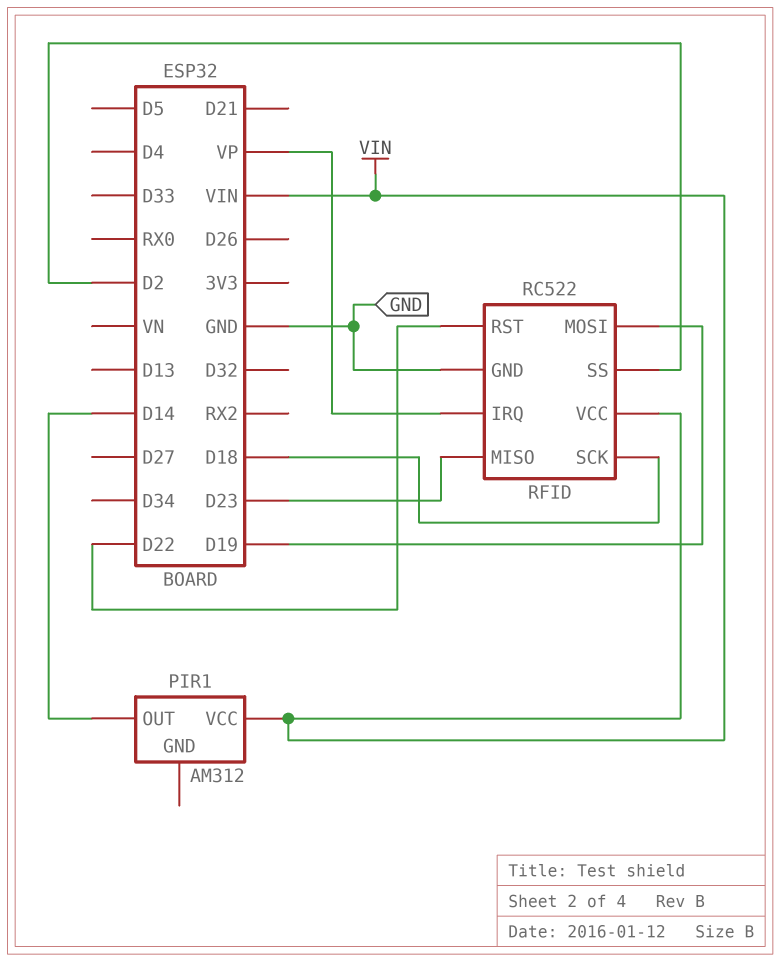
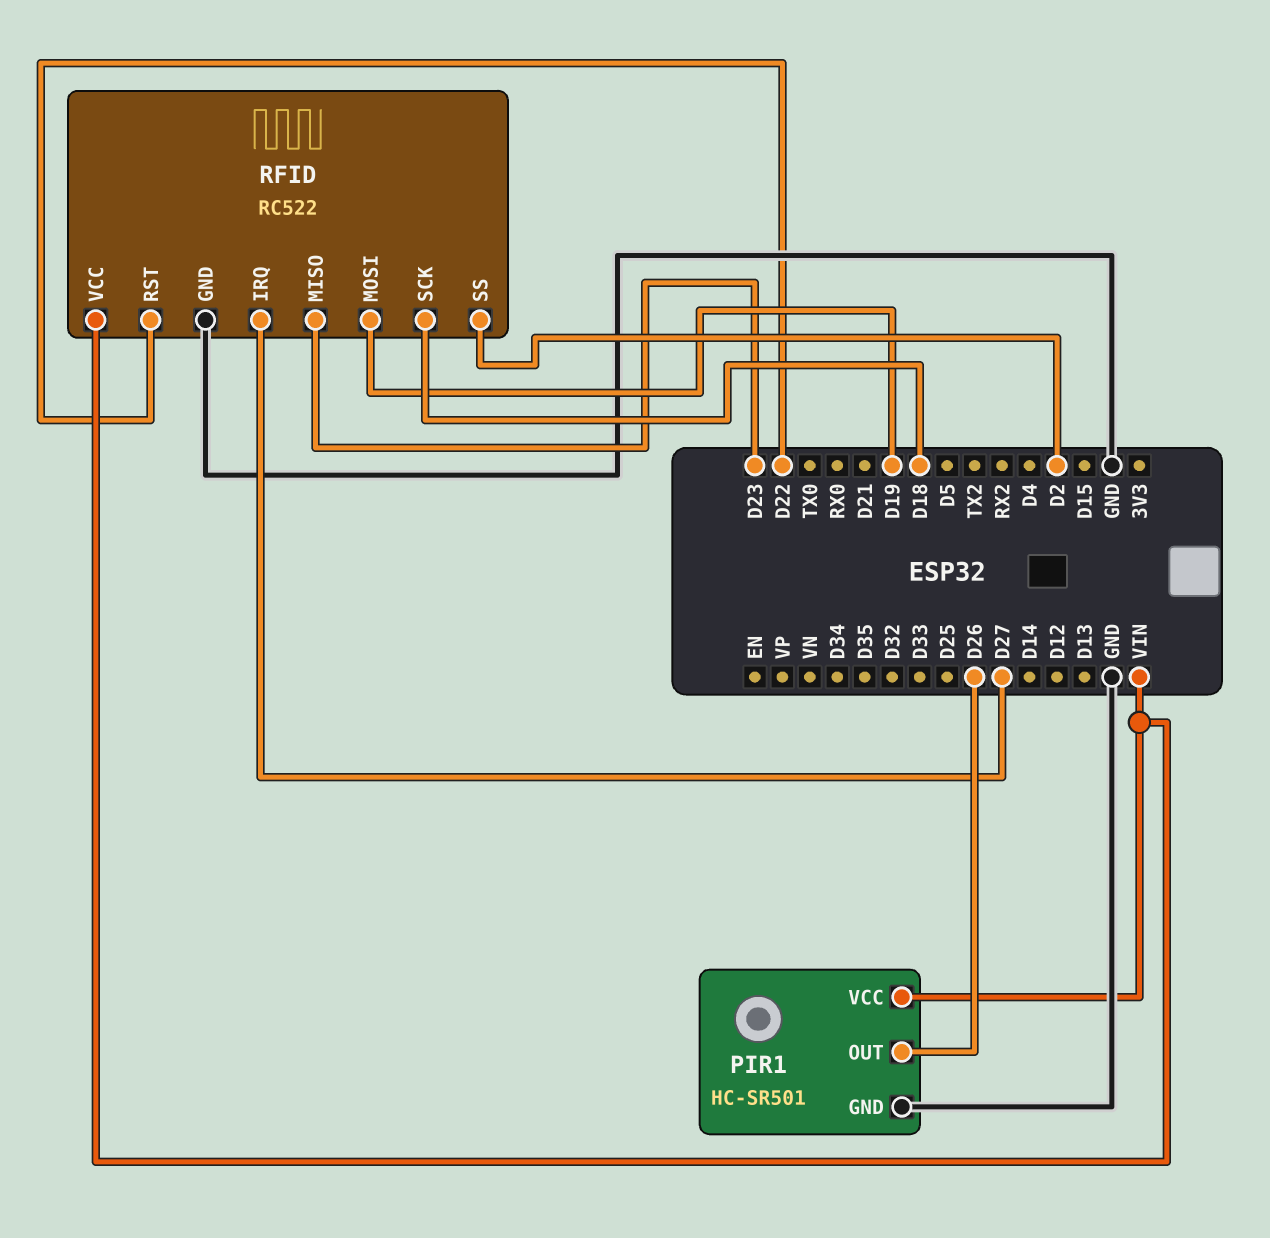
PIR1: AM312 -> HC-SR501
PIR1 pin GND: none -> GND
PIR1 pin OUT: D14 -> D26
RFID pin IRQ: VP -> D27

